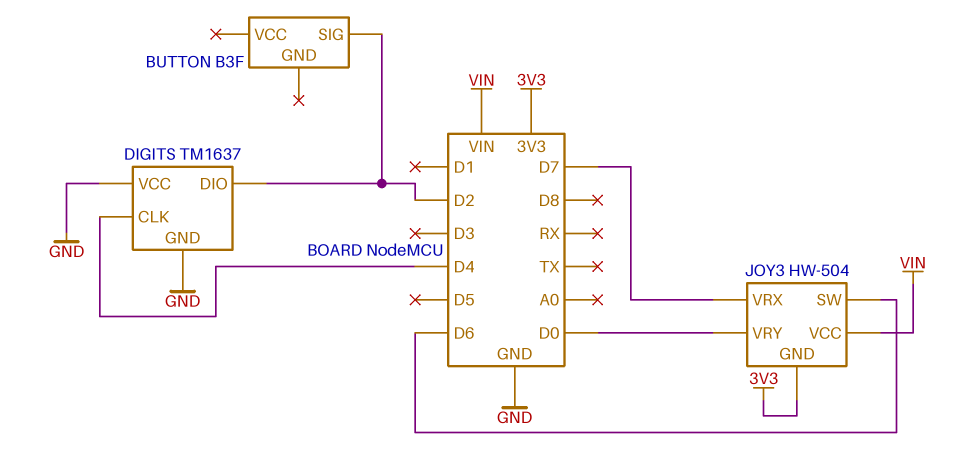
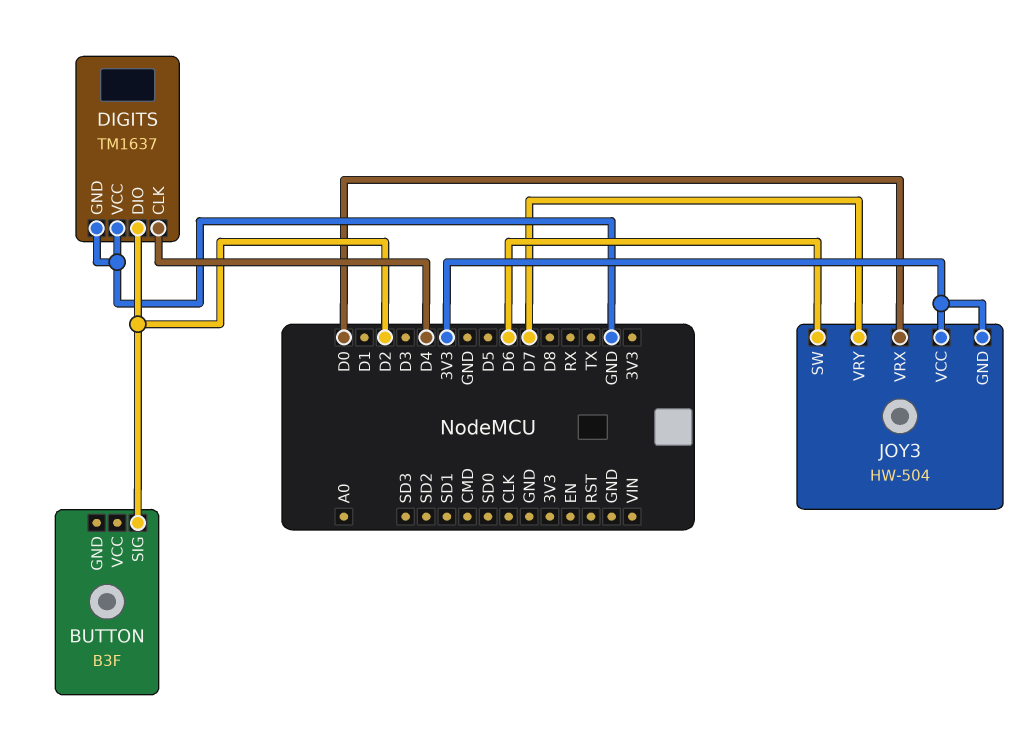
JOY3 pin VCC: VIN -> 3V3
JOY3 pin VRX: D7 -> D0
JOY3 pin VRY: D0 -> D7

